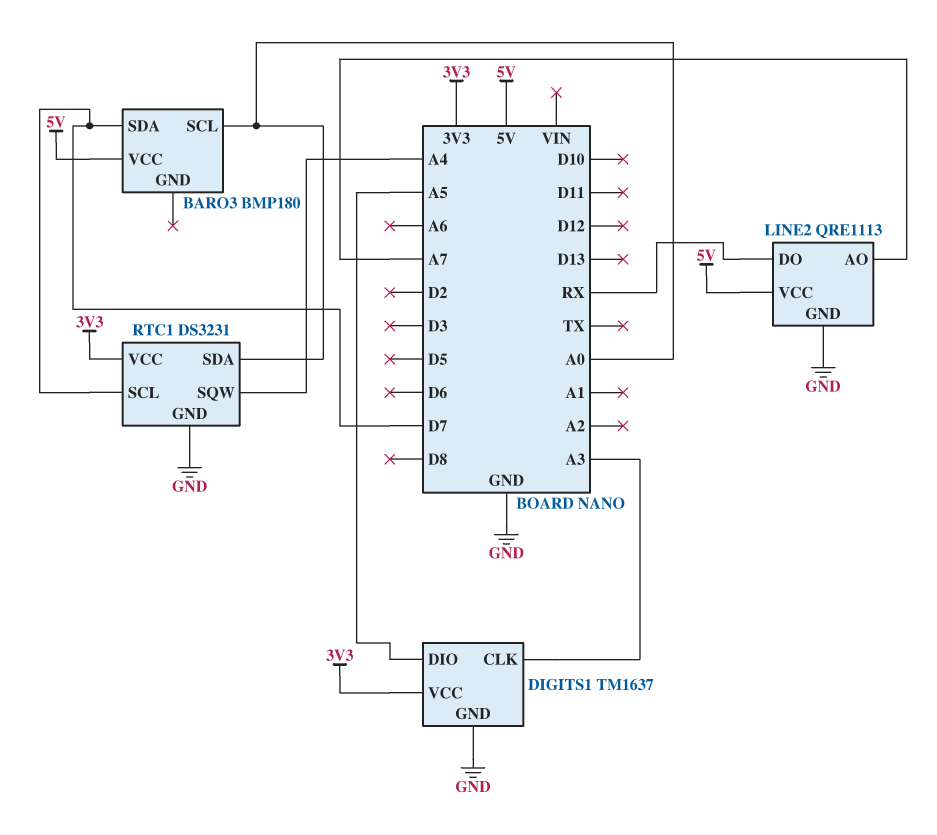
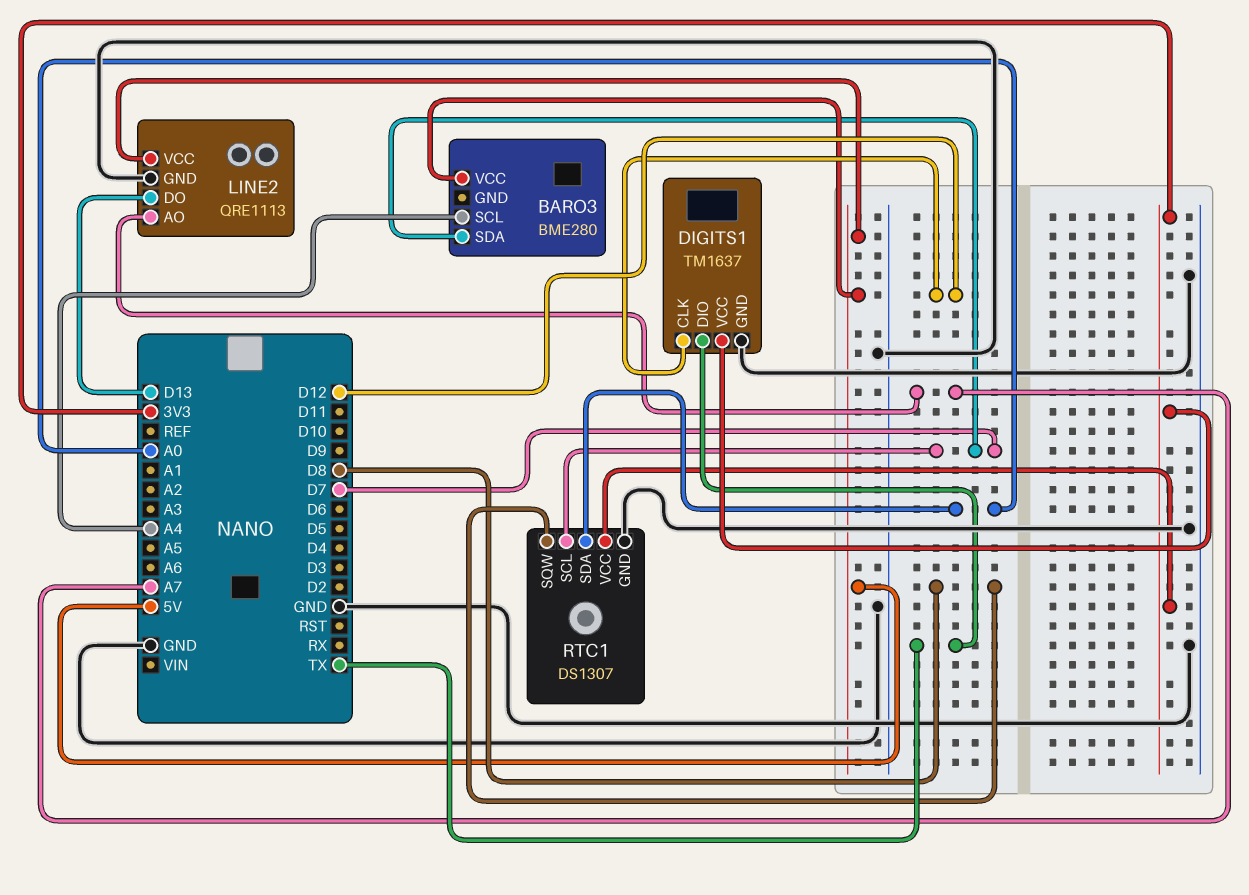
BARO3: BMP180 -> BME280
BARO3 pin SCL: A0 -> A4
DIGITS1 pin CLK: A3 -> D12
DIGITS1 pin DIO: A5 -> TX
LINE2 pin DO: RX -> D13
RTC1: DS3231 -> DS1307
RTC1 pin SQW: A4 -> D8

